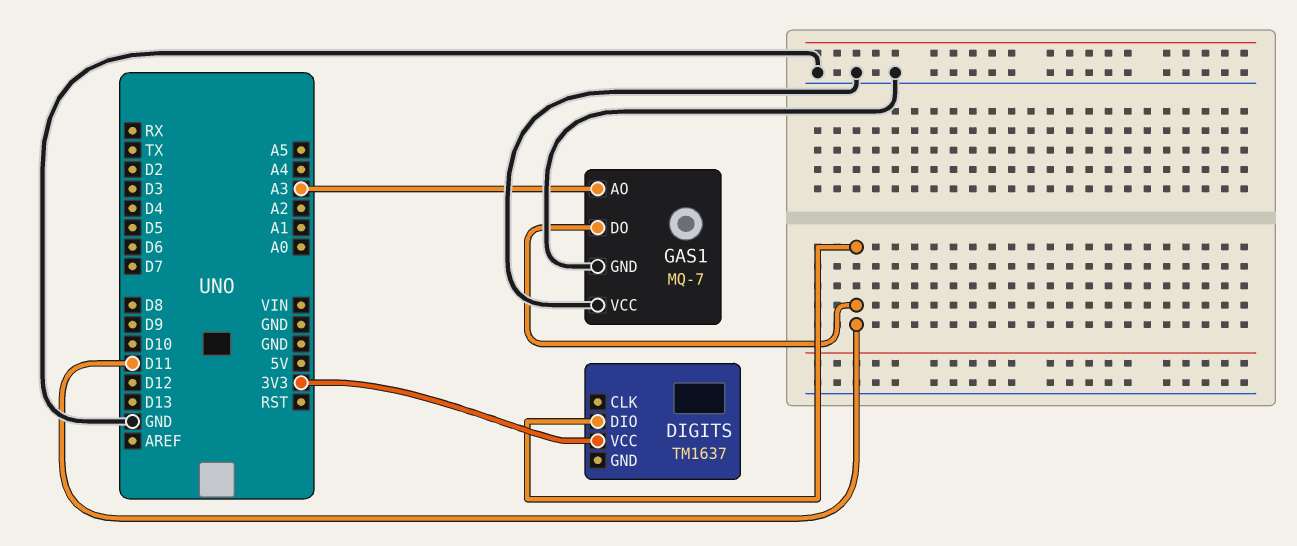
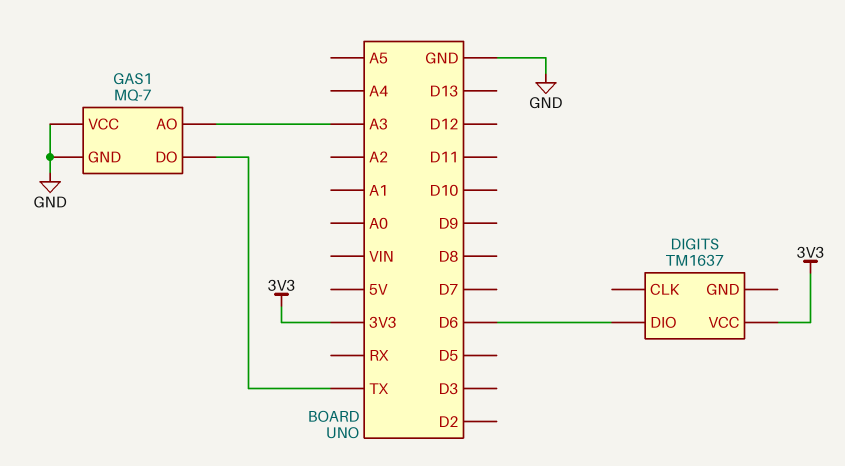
DIGITS pin DIO: D11 -> D6
GAS1 pin DO: D11 -> TX

